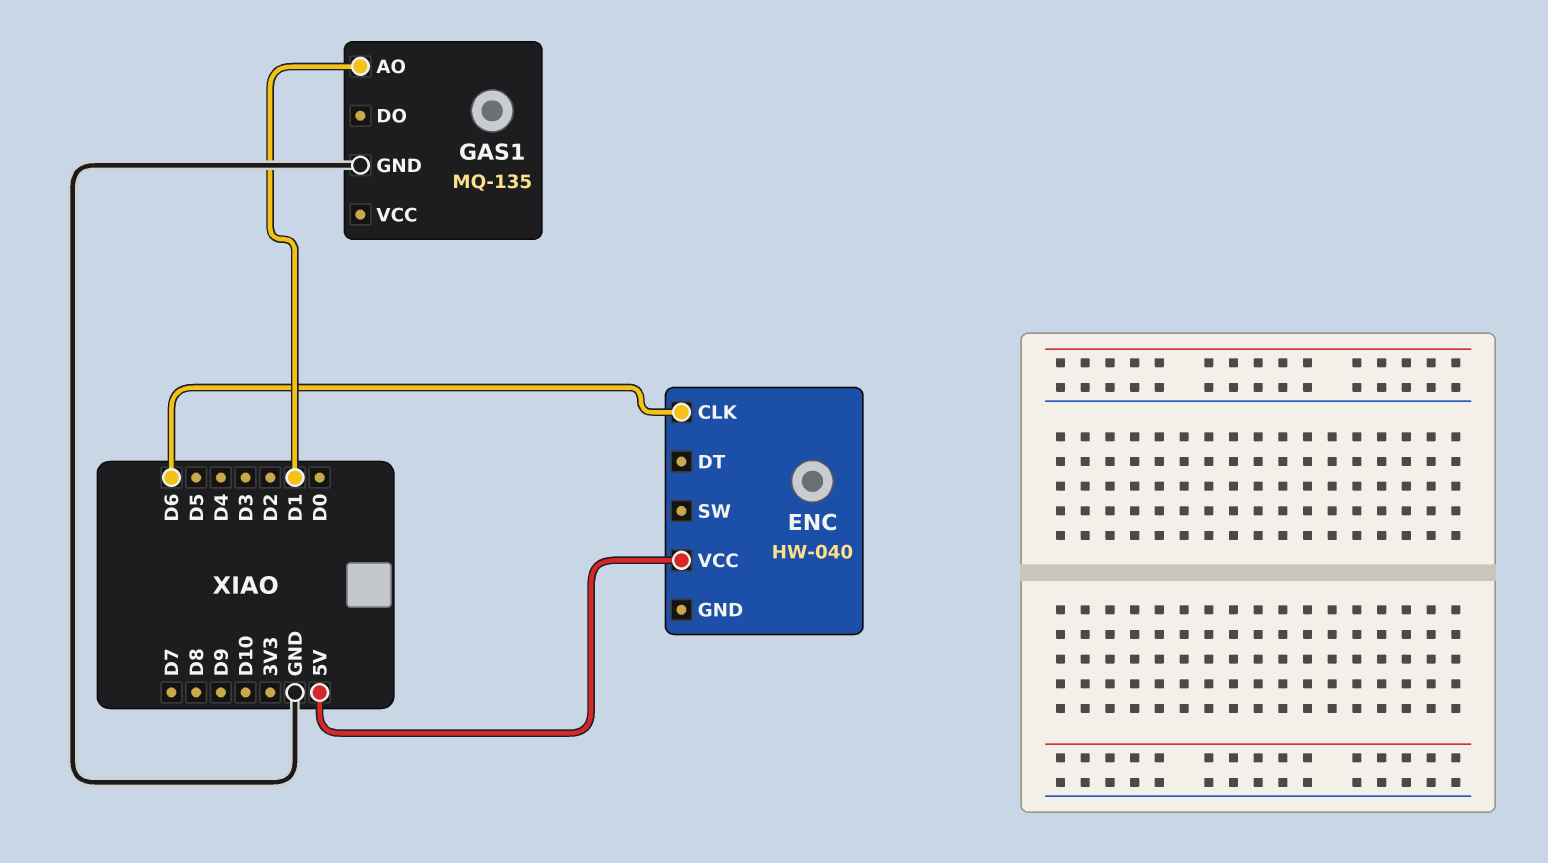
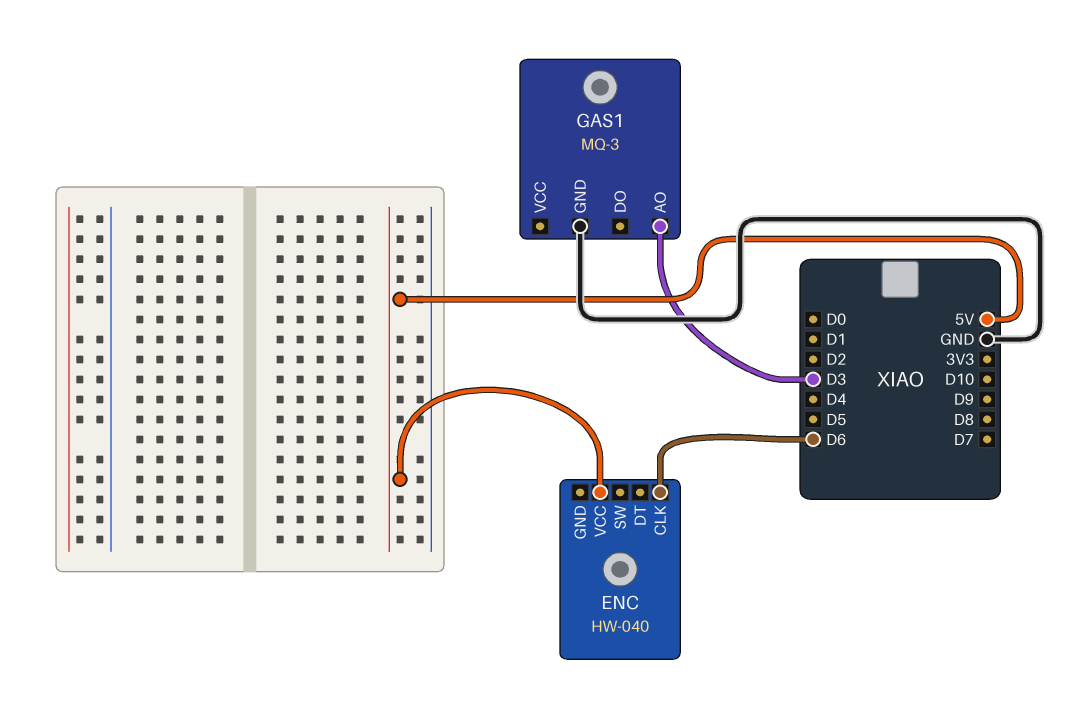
GAS1: MQ-135 -> MQ-3
GAS1 pin AO: D1 -> D3

